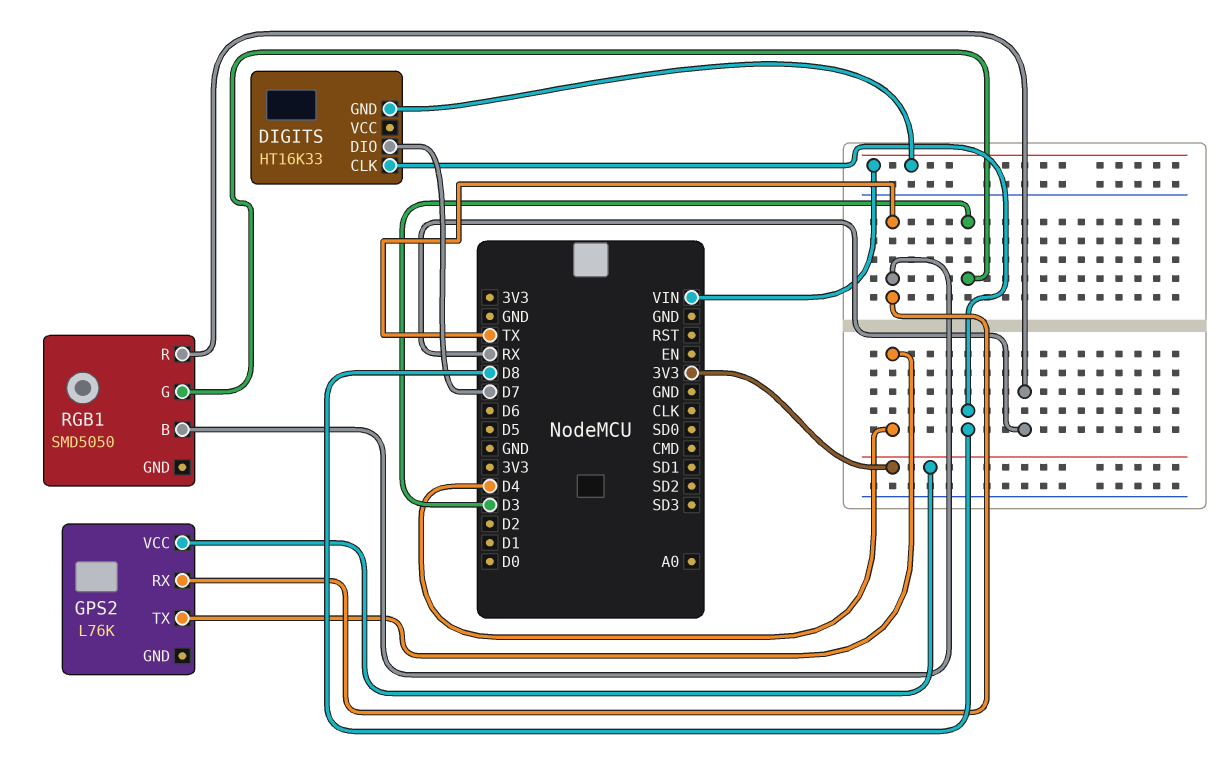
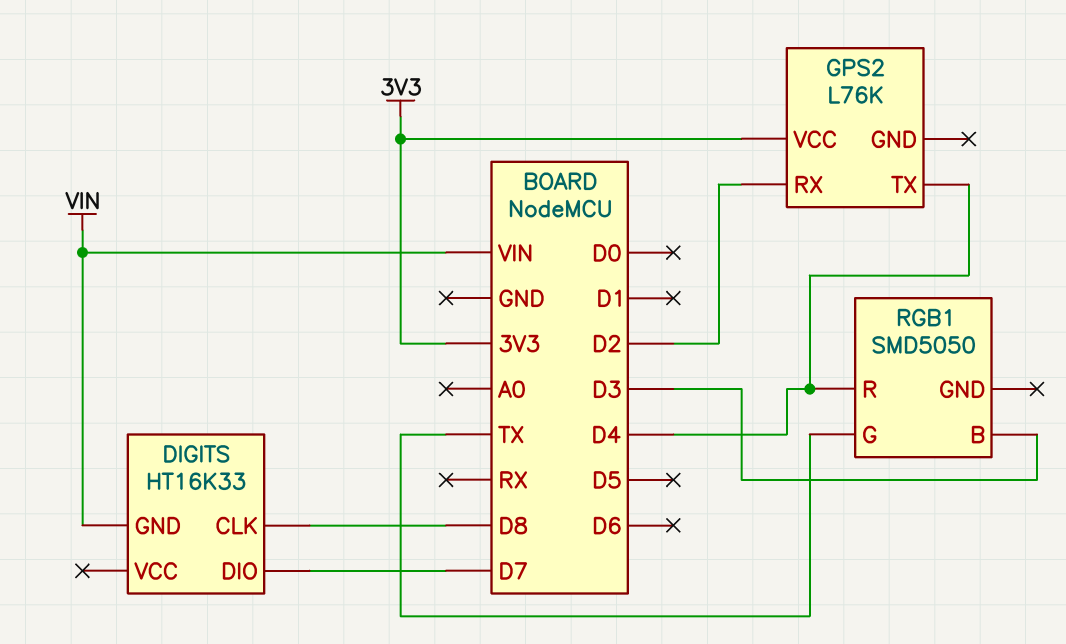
GPS2 pin RX: TX -> D2
RGB1 pin B: TX -> D3
RGB1 pin G: D3 -> TX
RGB1 pin R: RX -> D4

